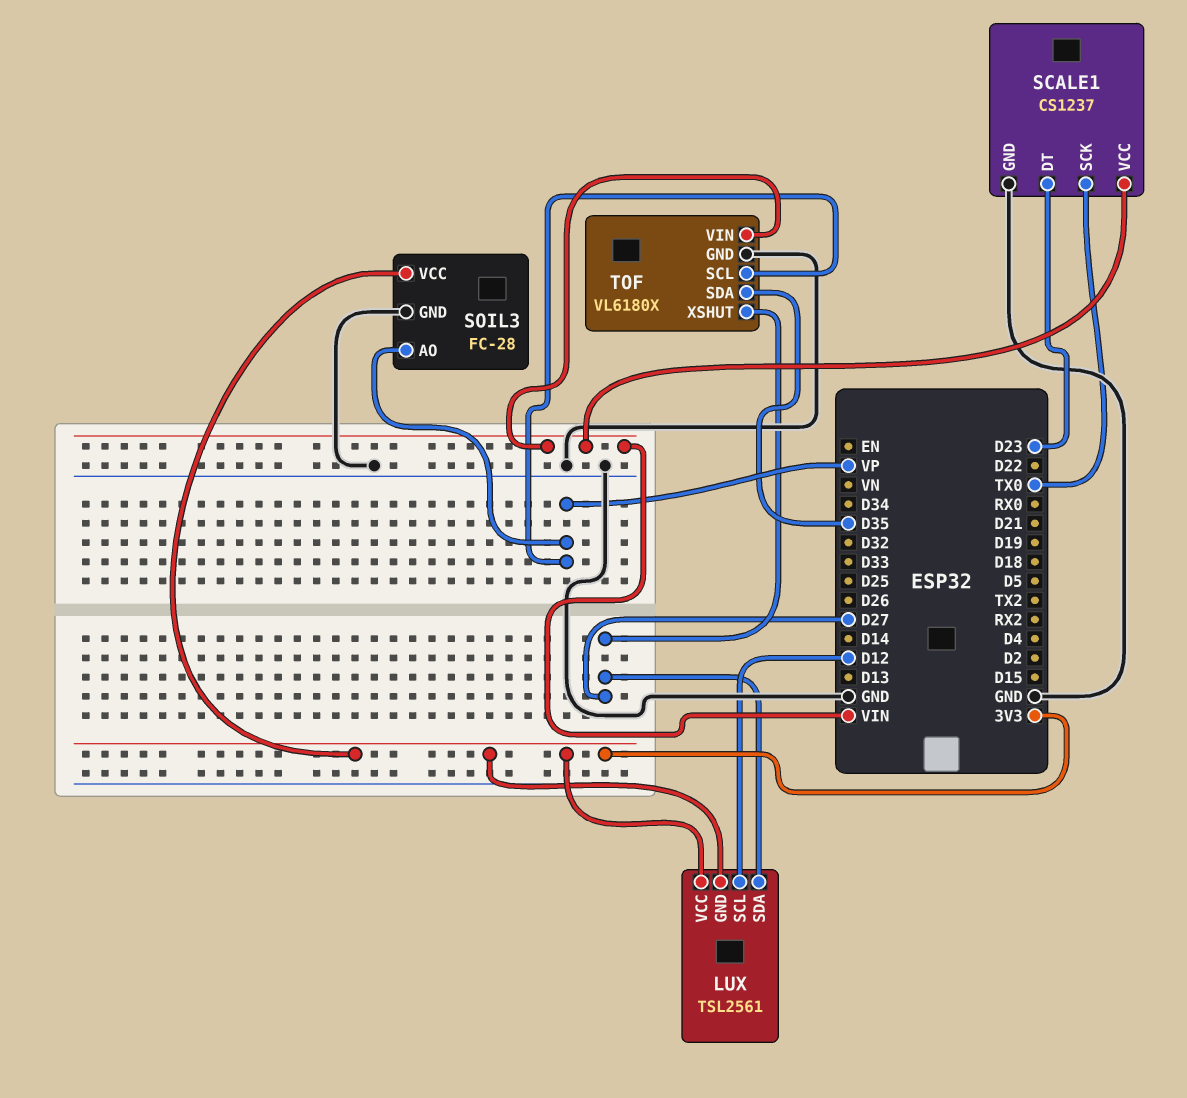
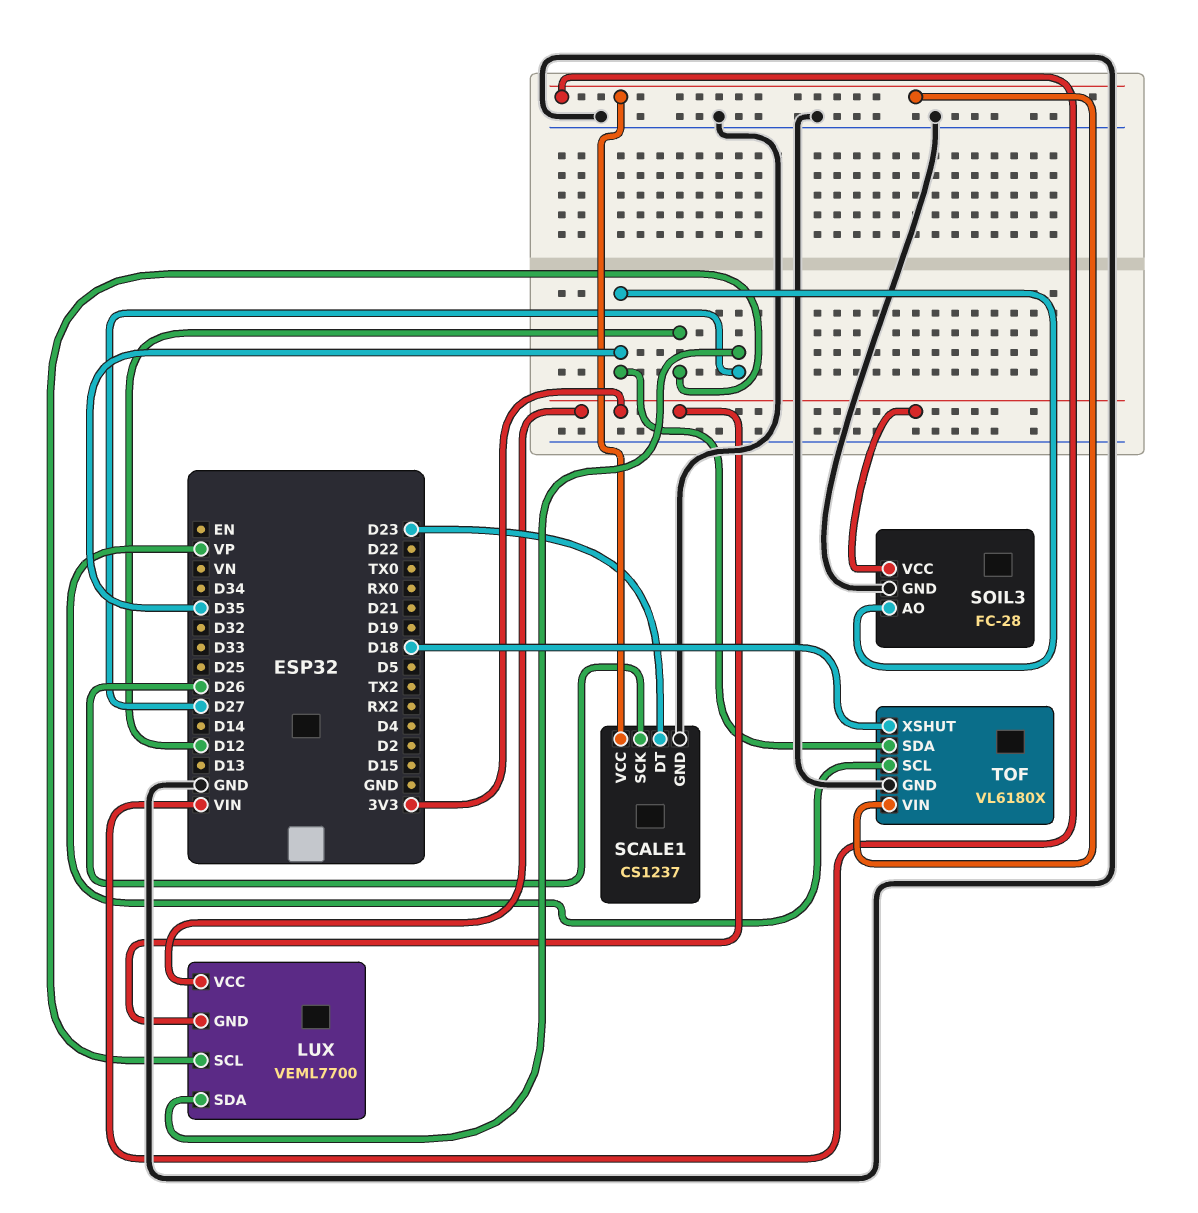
LUX: TSL2561 -> VEML7700
SCALE1 pin SCK: TX0 -> D26
SOIL3 pin AO: VP -> D35
TOF pin XSHUT: D27 -> D18

